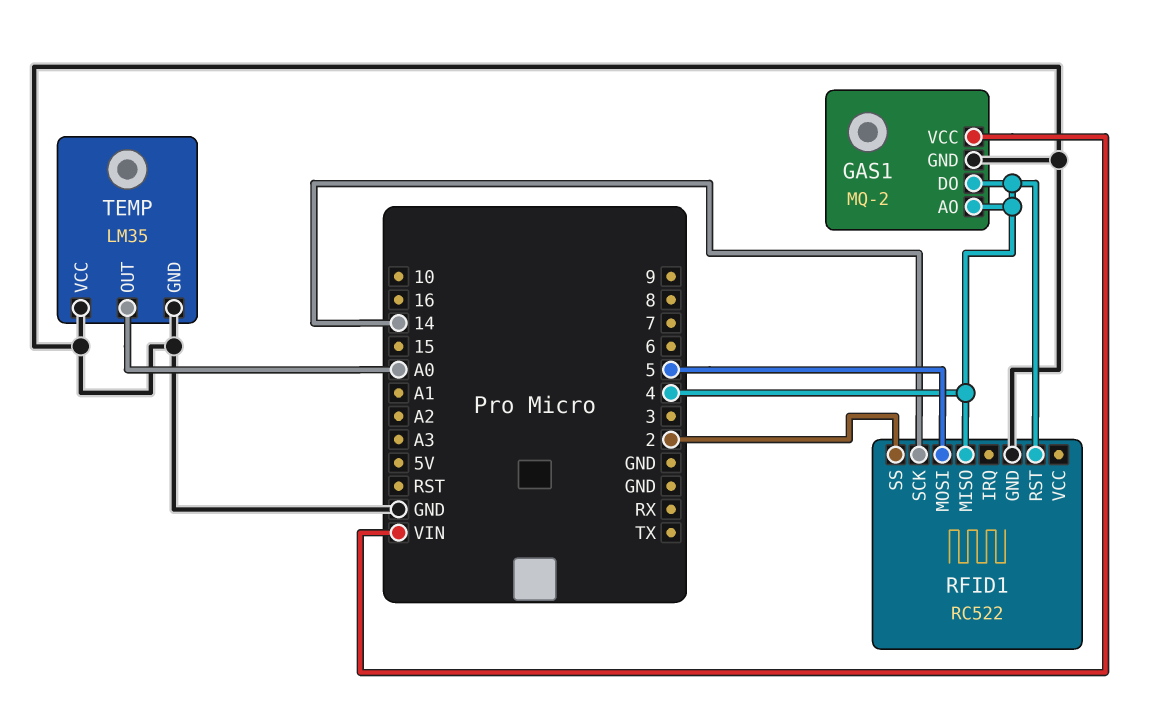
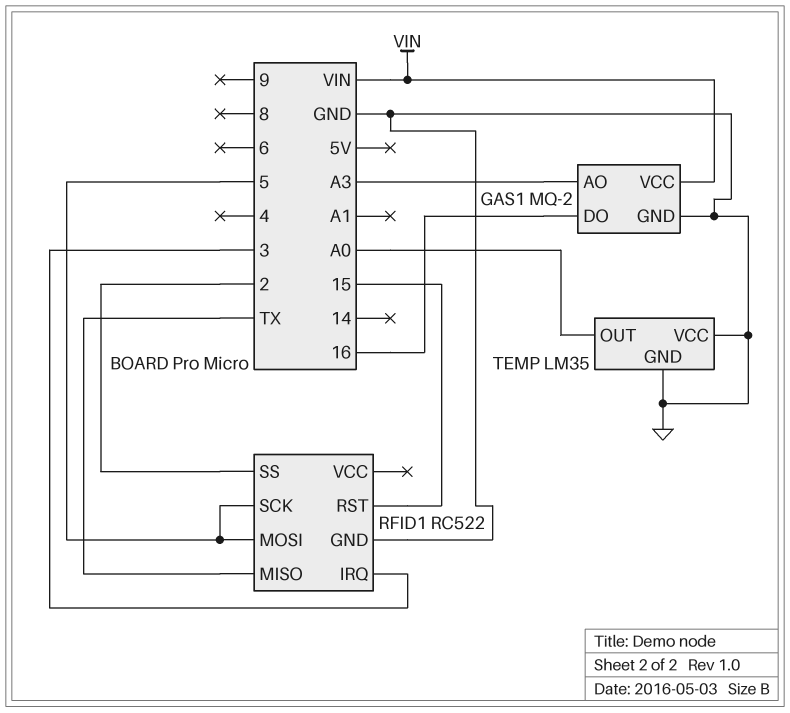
GAS1 pin AO: 4 -> A3
GAS1 pin DO: 4 -> 16
RFID1 pin IRQ: none -> 3
RFID1 pin MISO: 4 -> TX
RFID1 pin RST: 4 -> 15
RFID1 pin SCK: 14 -> 5

